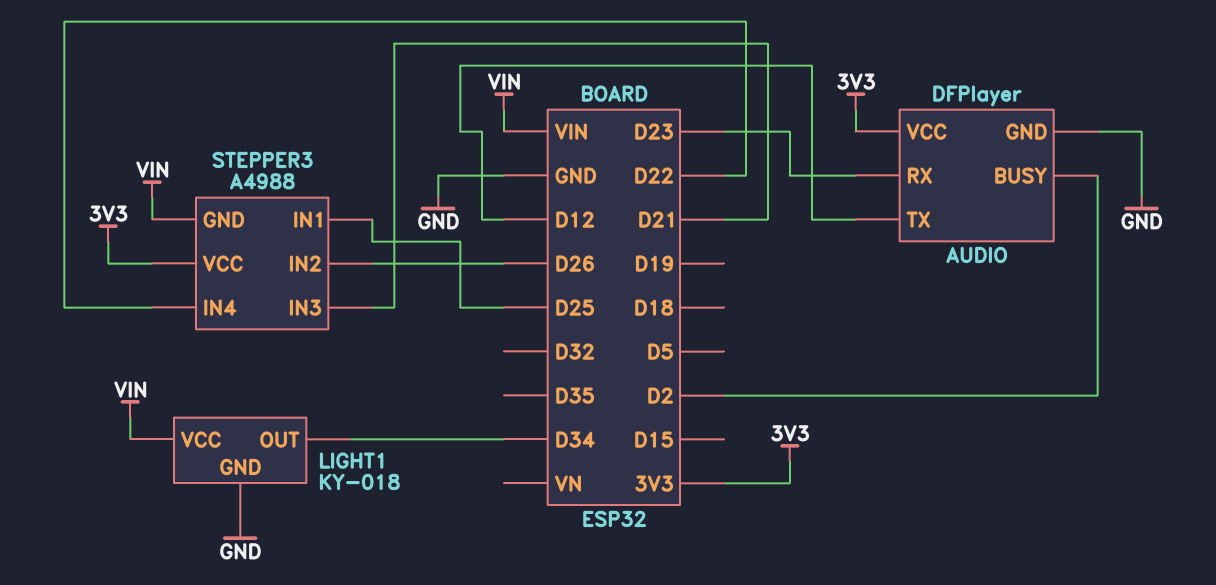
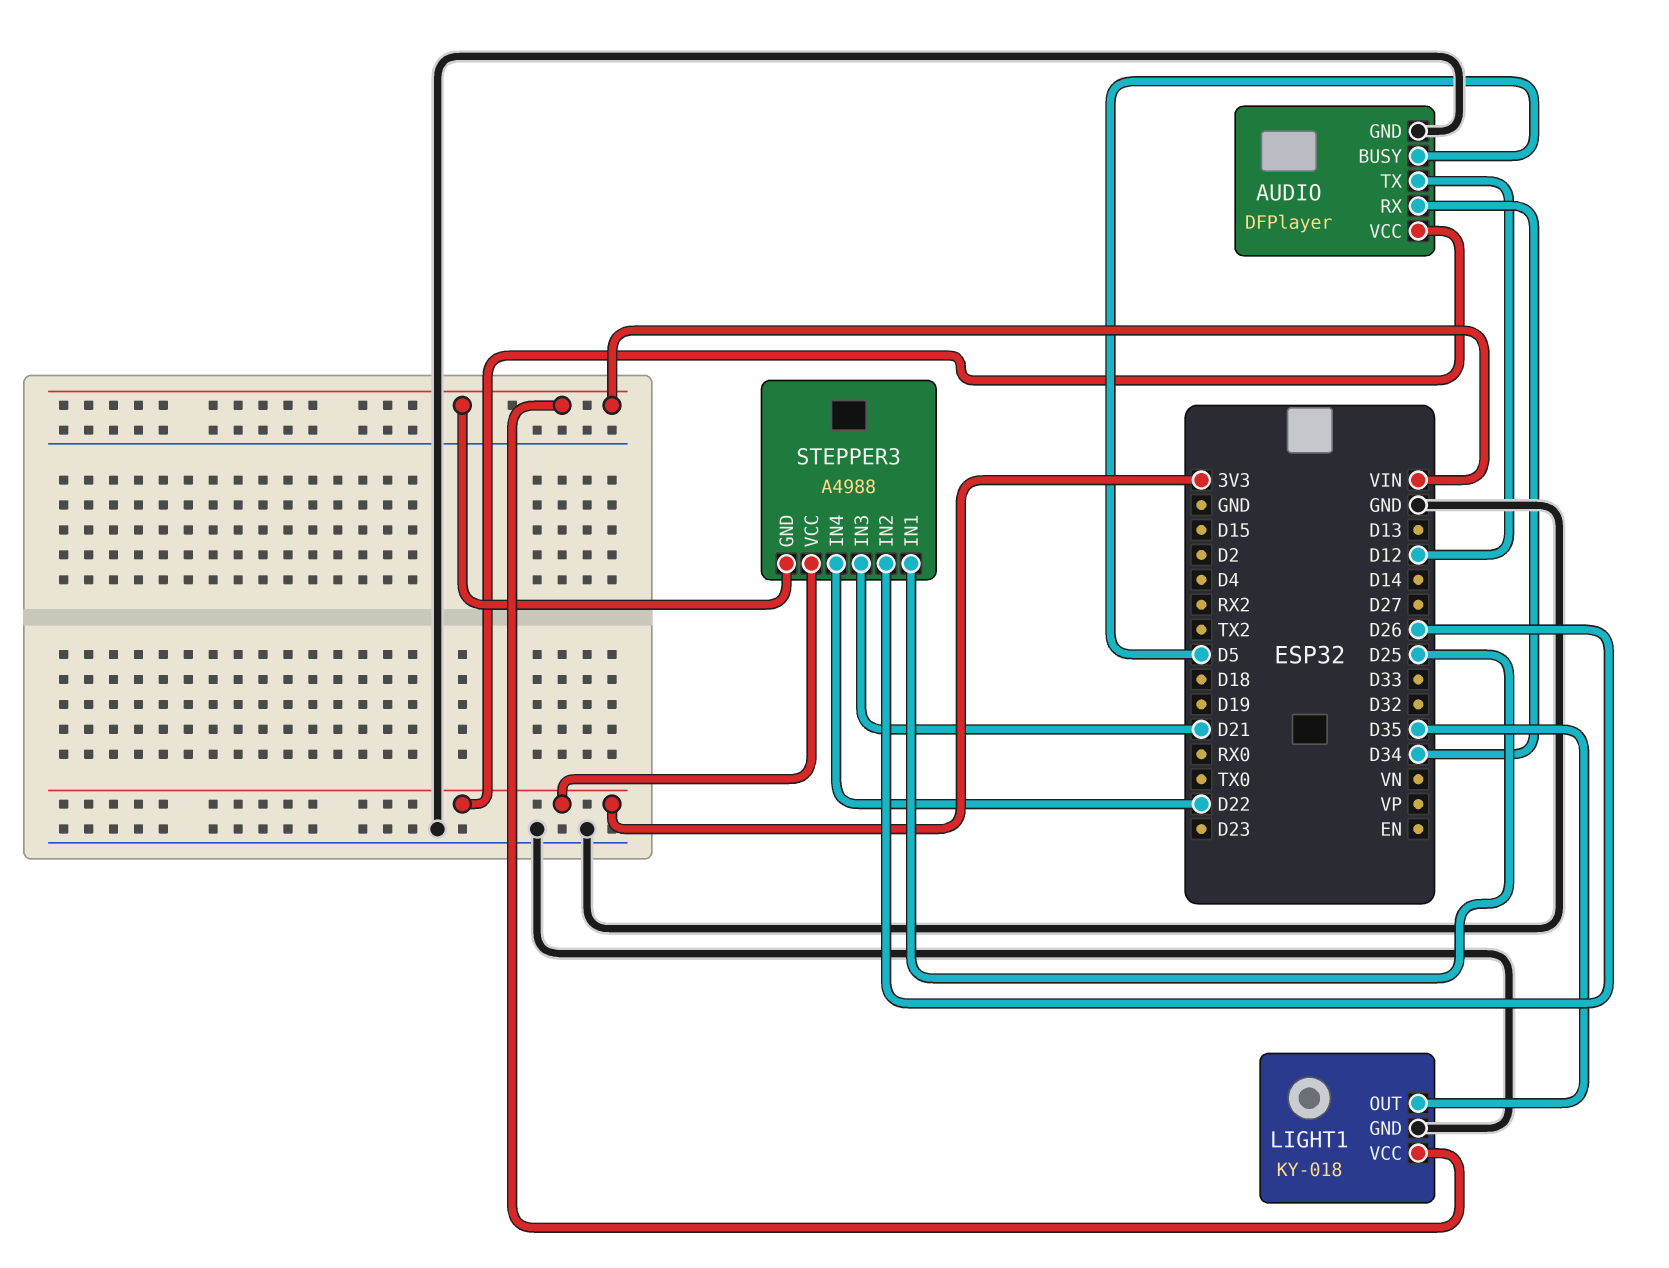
AUDIO pin BUSY: D2 -> D5
AUDIO pin RX: D23 -> D34
LIGHT1 pin OUT: D34 -> D35

